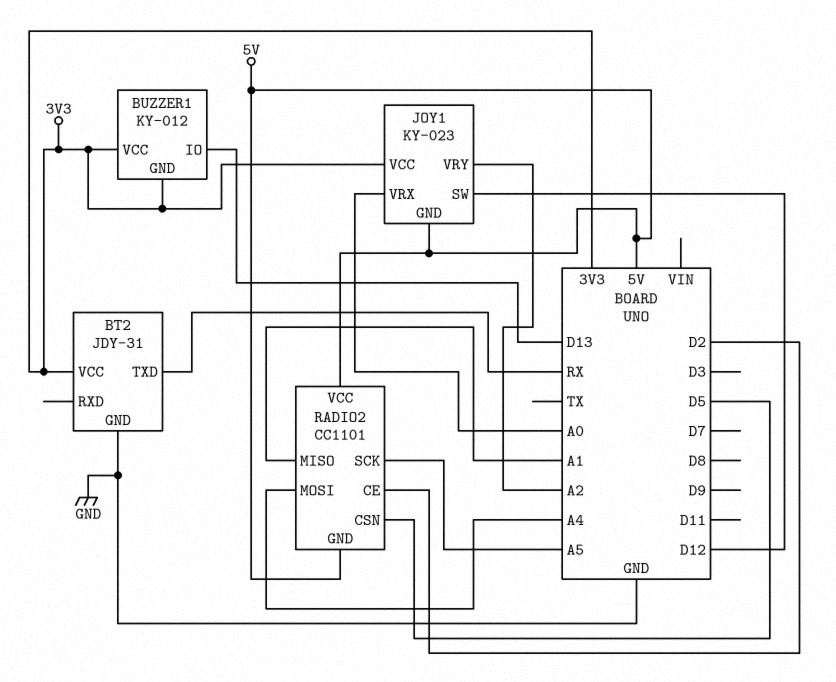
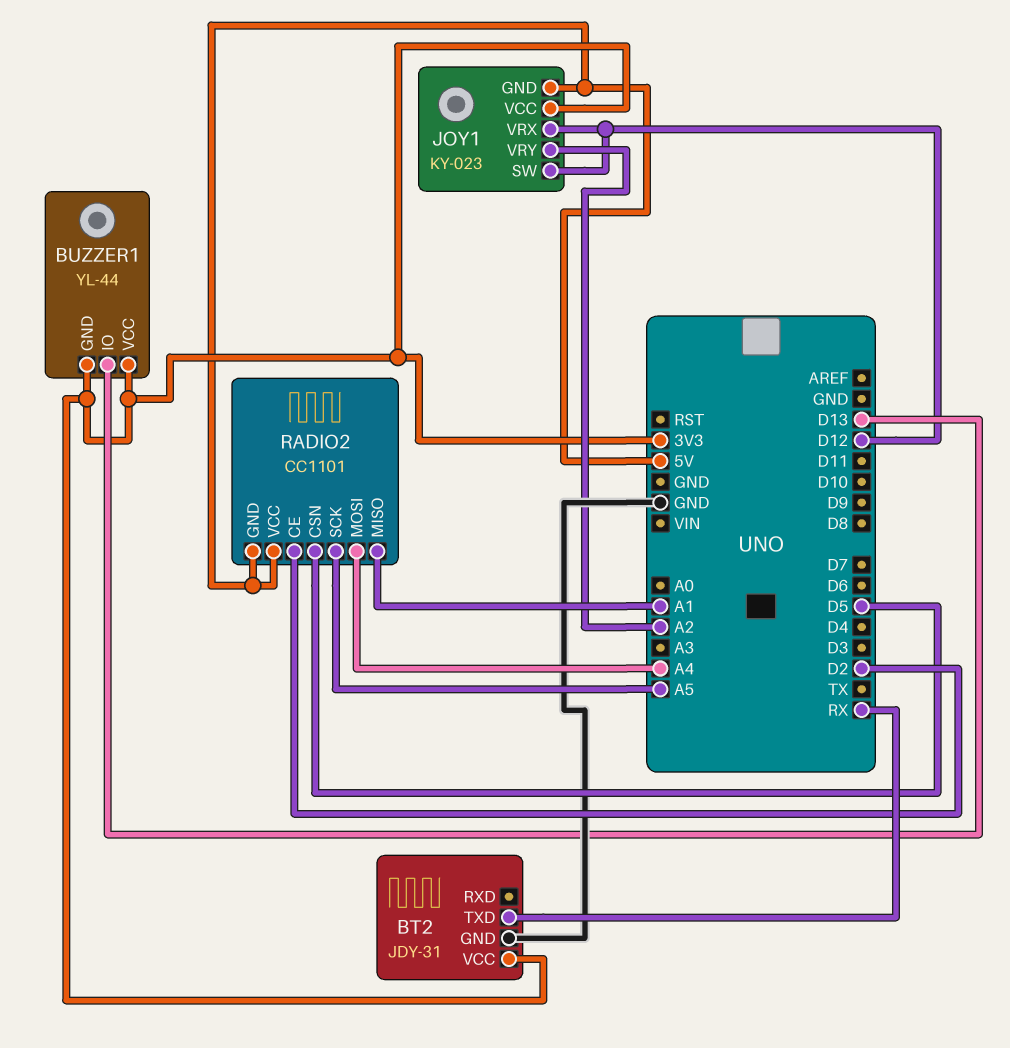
BUZZER1: KY-012 -> YL-44
JOY1 pin VRX: A0 -> D12

